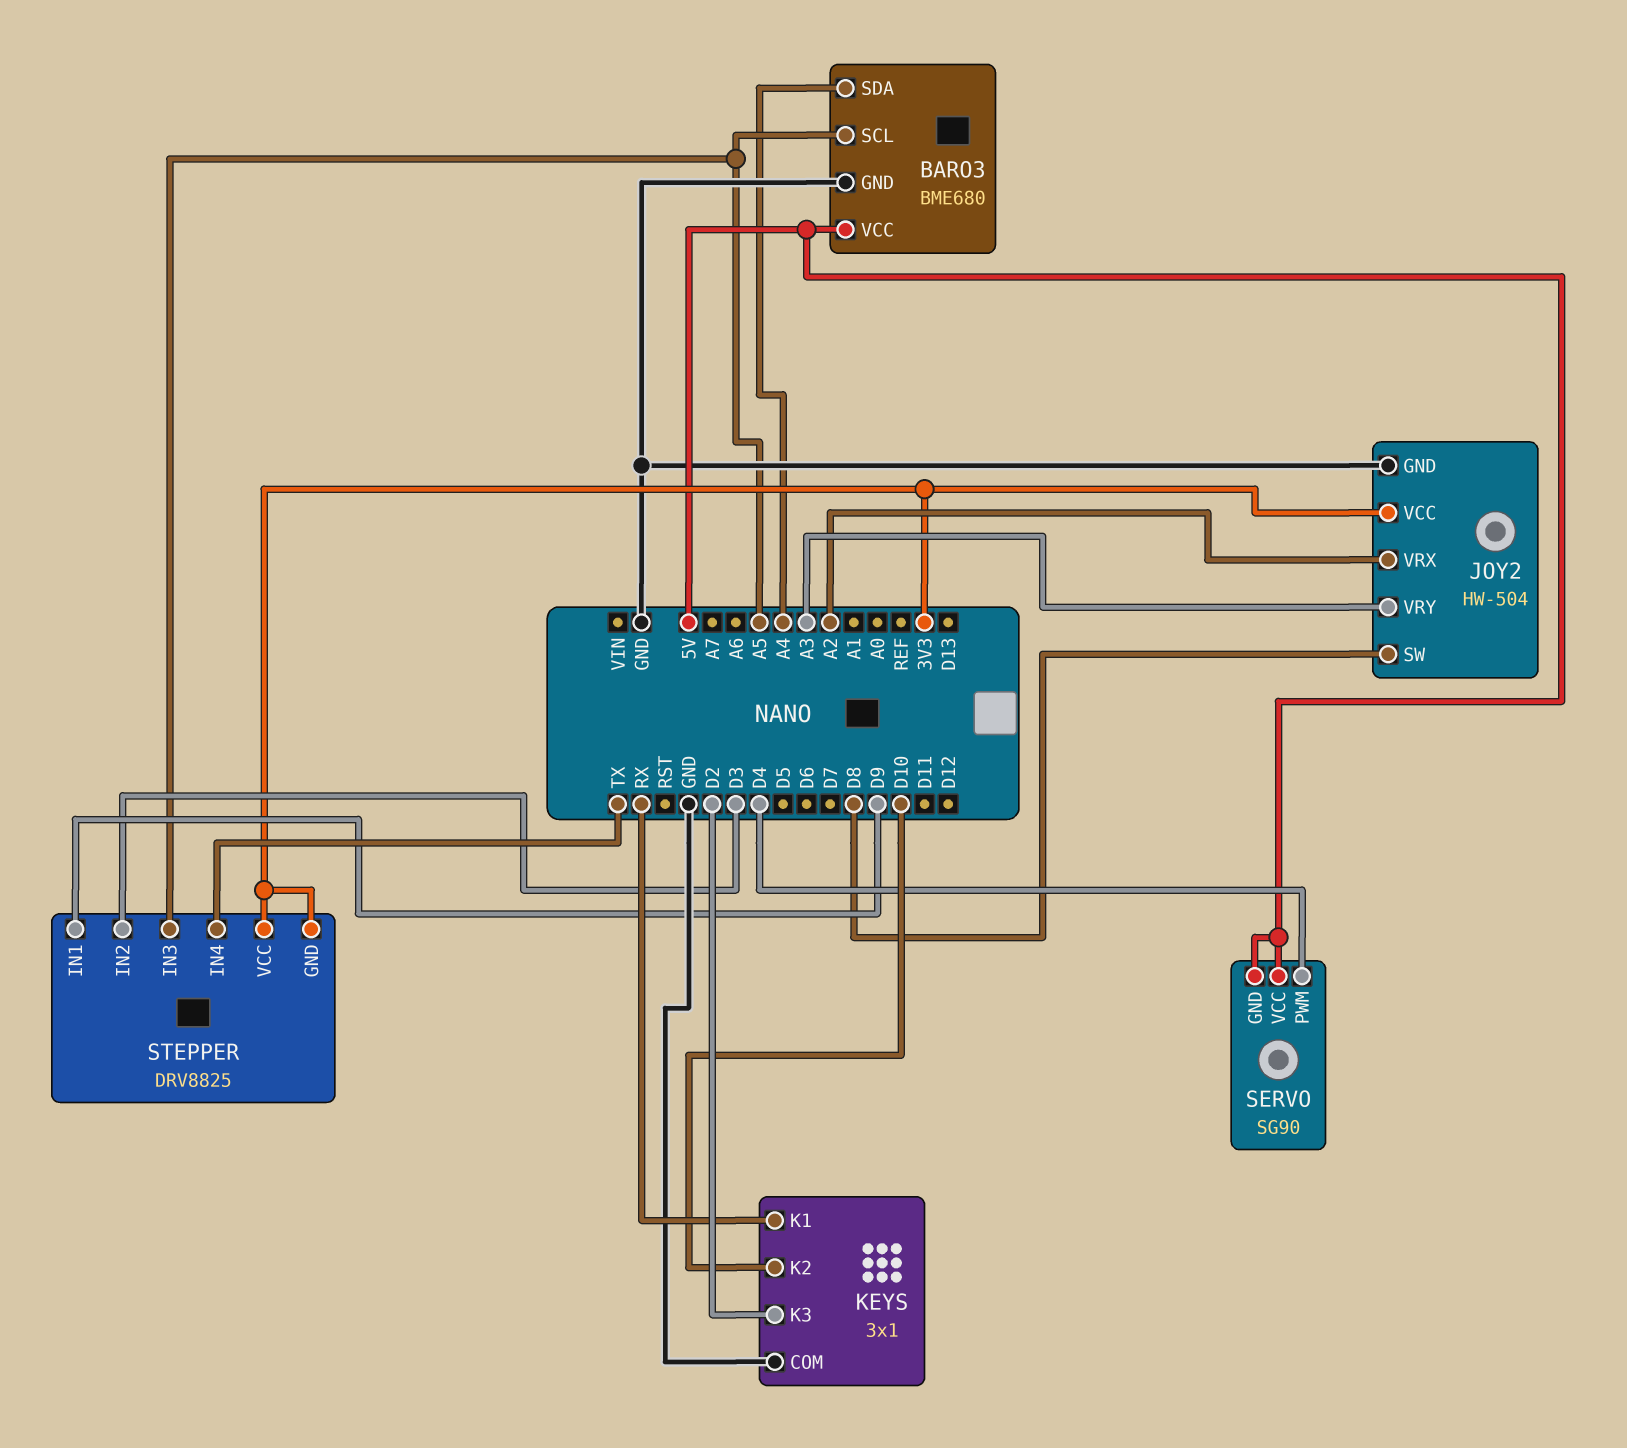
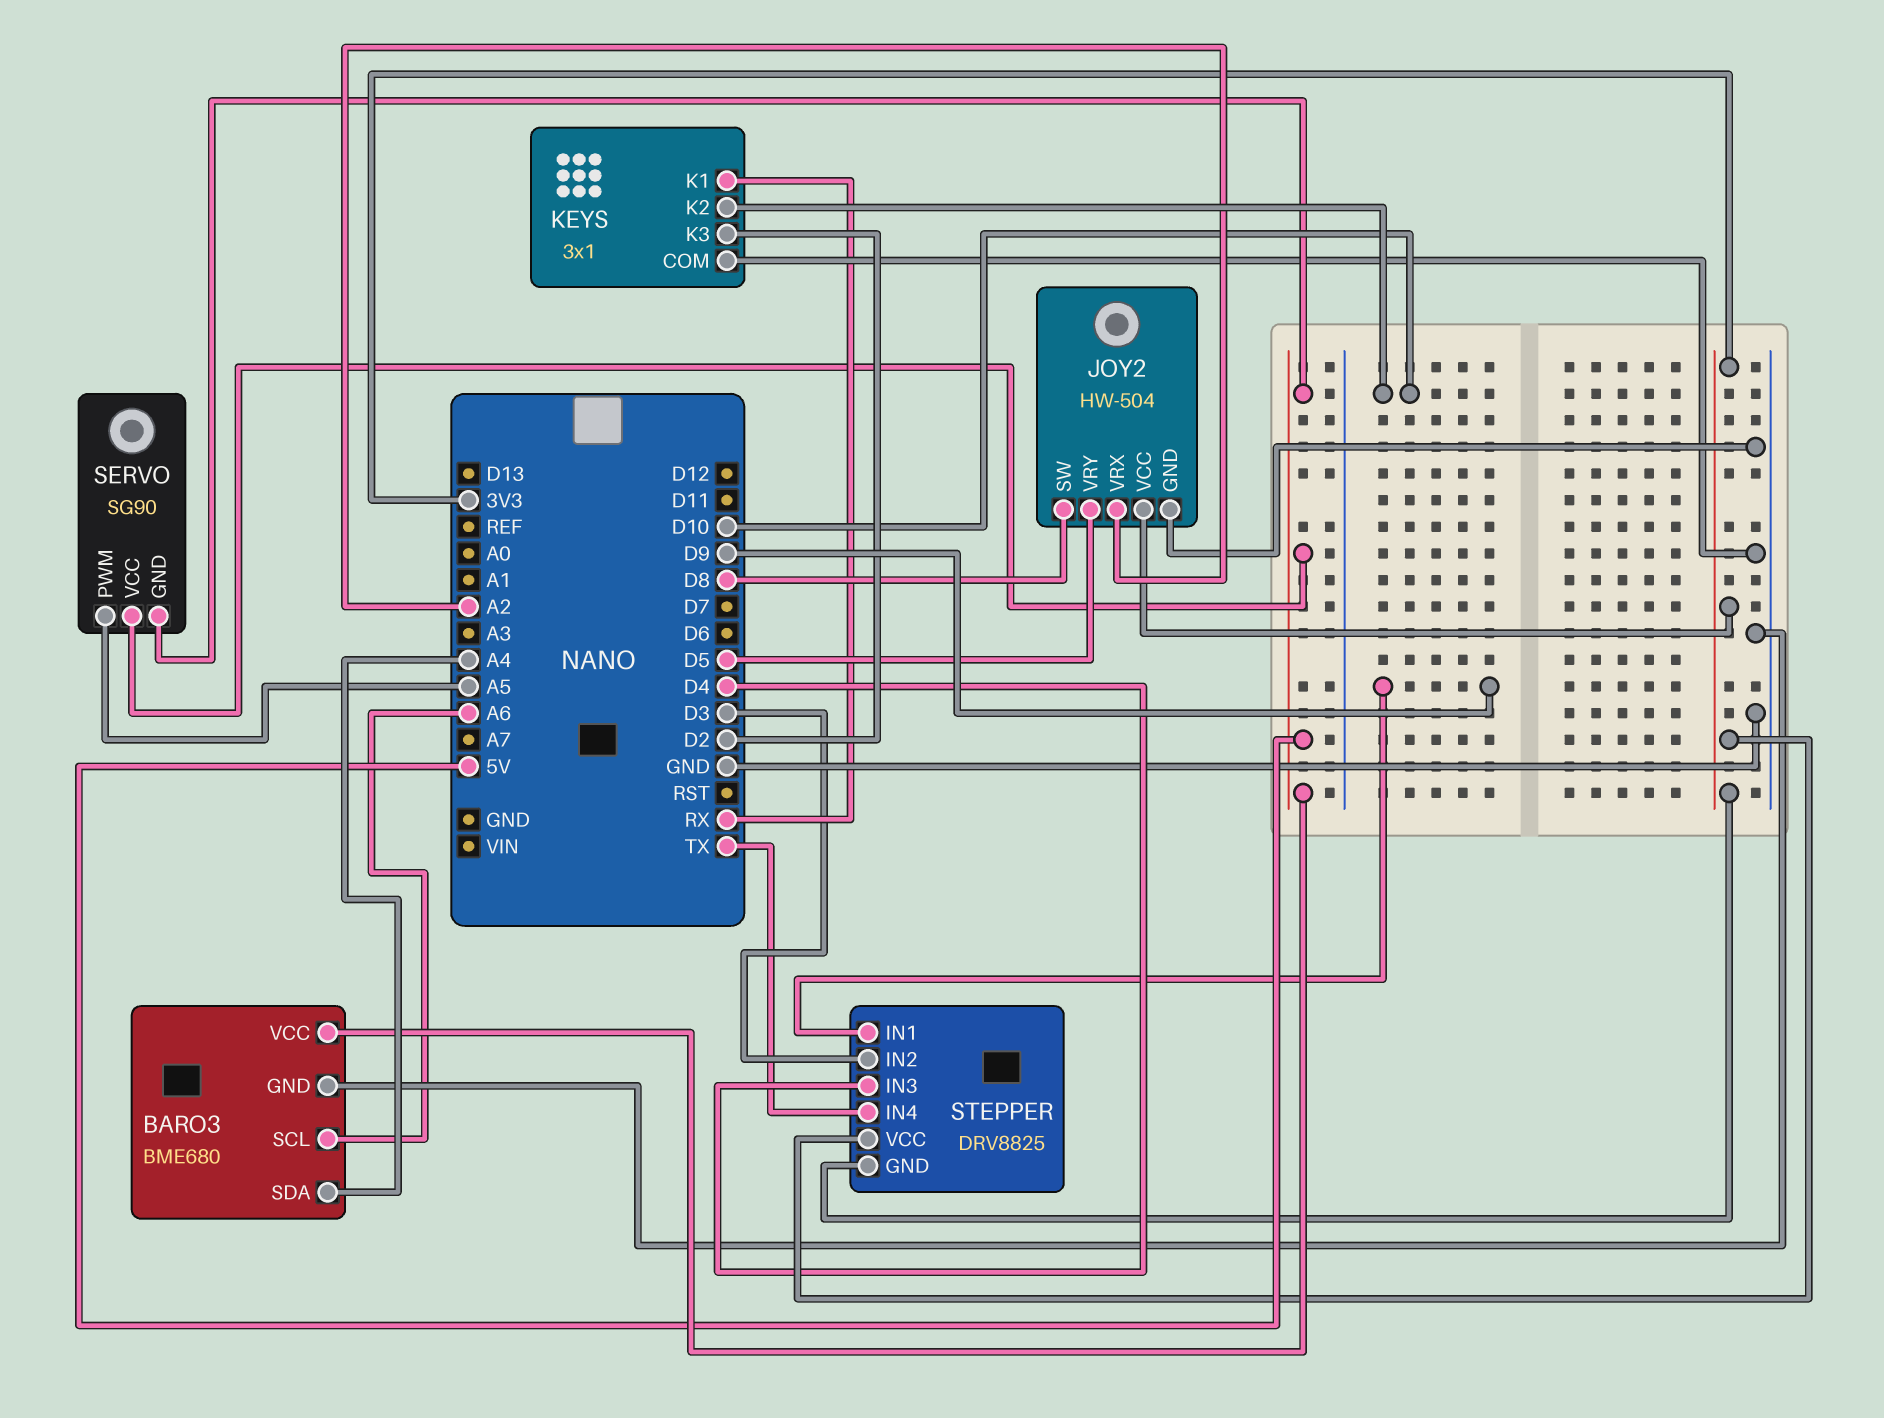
BARO3 pin SCL: A5 -> A6
JOY2 pin VRY: A3 -> D5
SERVO pin PWM: D4 -> A5
STEPPER pin IN3: A5 -> D4

